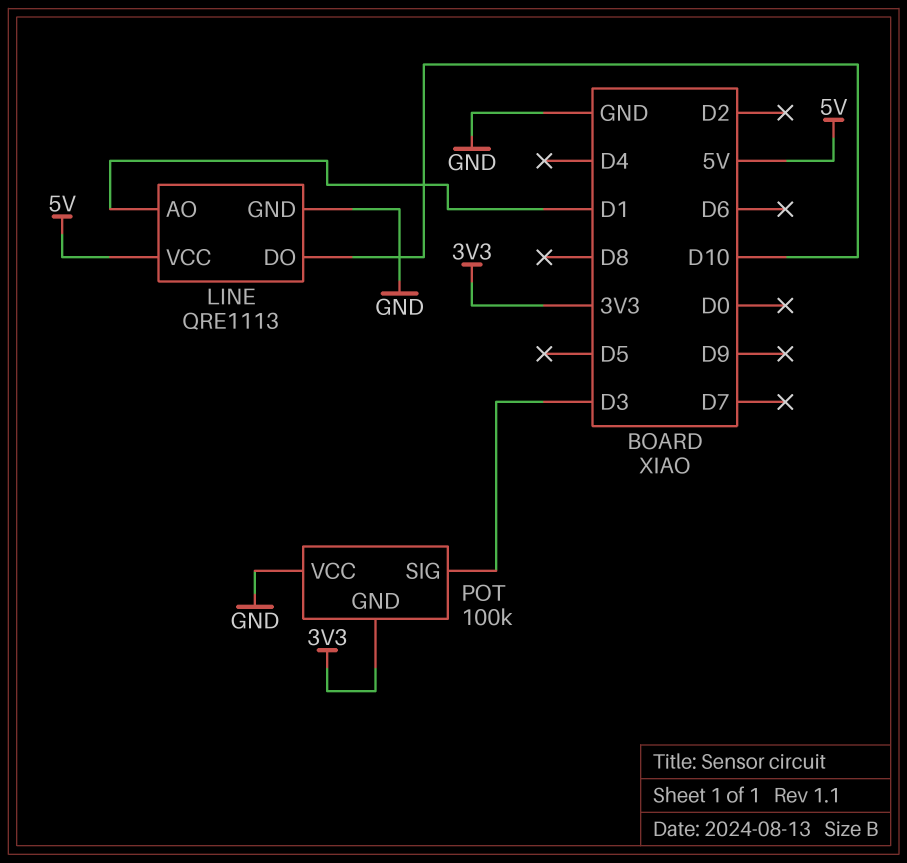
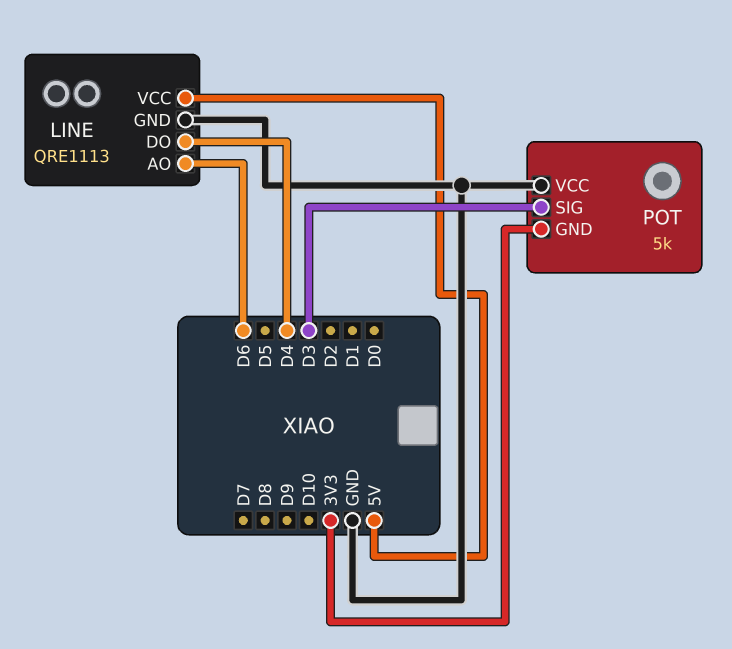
LINE pin AO: D1 -> D6
LINE pin DO: D10 -> D4
POT: 100k -> 5k

